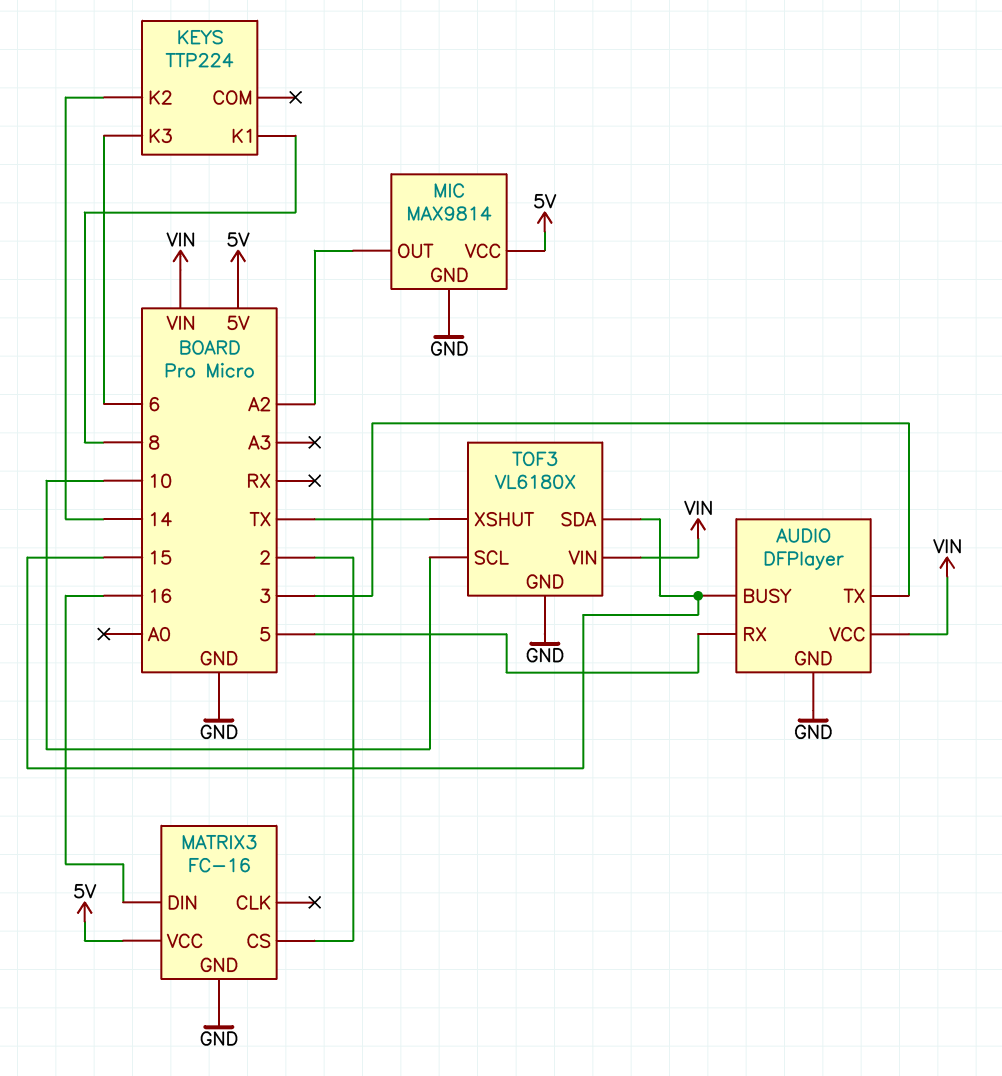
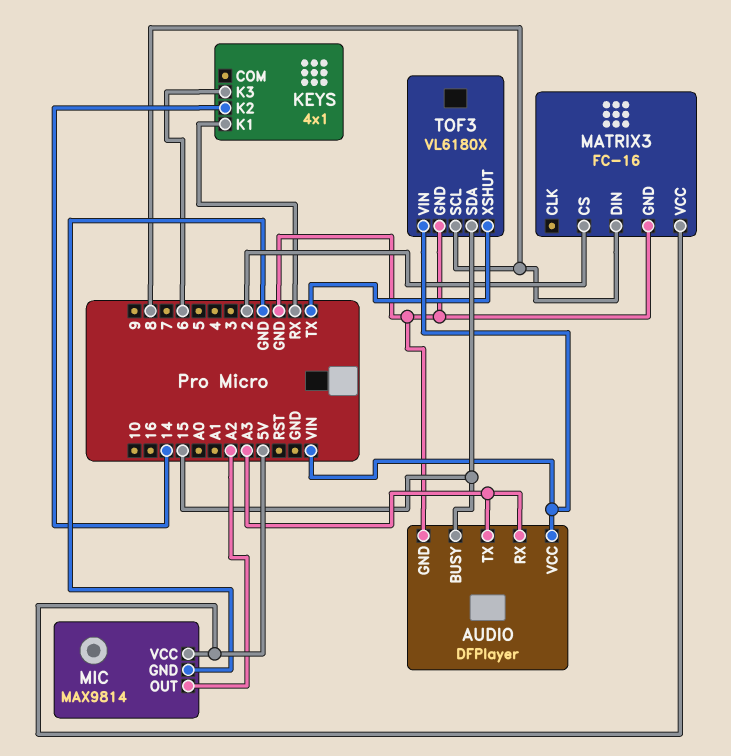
AUDIO pin RX: 5 -> A3
AUDIO pin TX: 3 -> A3
KEYS: TTP224 -> 4x1
KEYS pin K1: 8 -> RX
MATRIX3 pin DIN: 16 -> 8
TOF3 pin SCL: 10 -> 8

